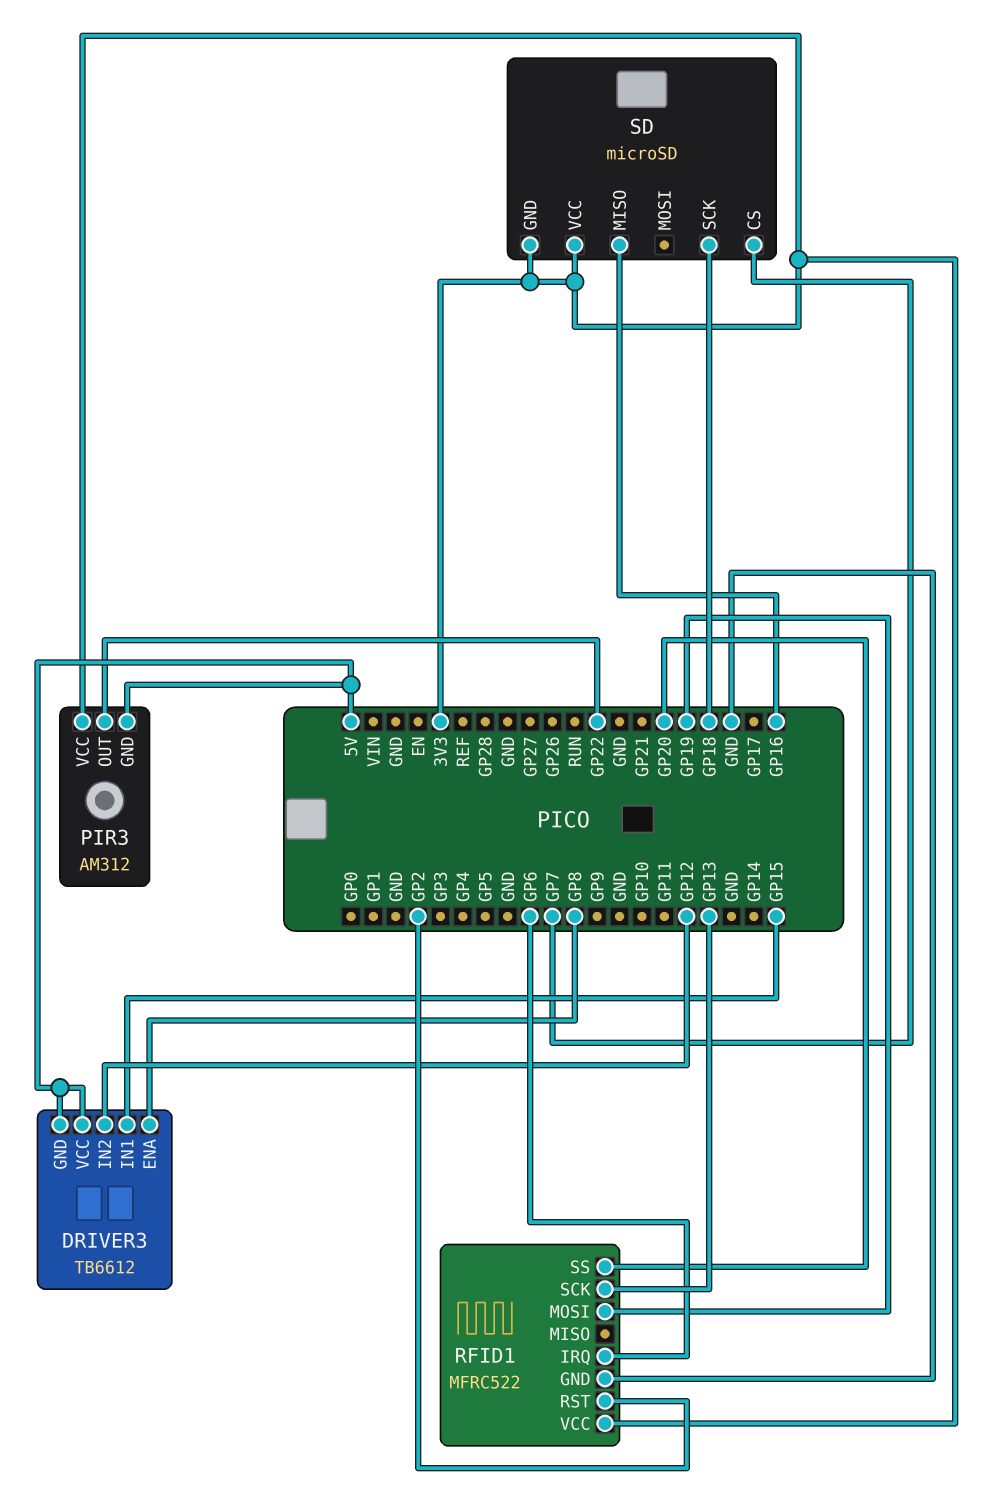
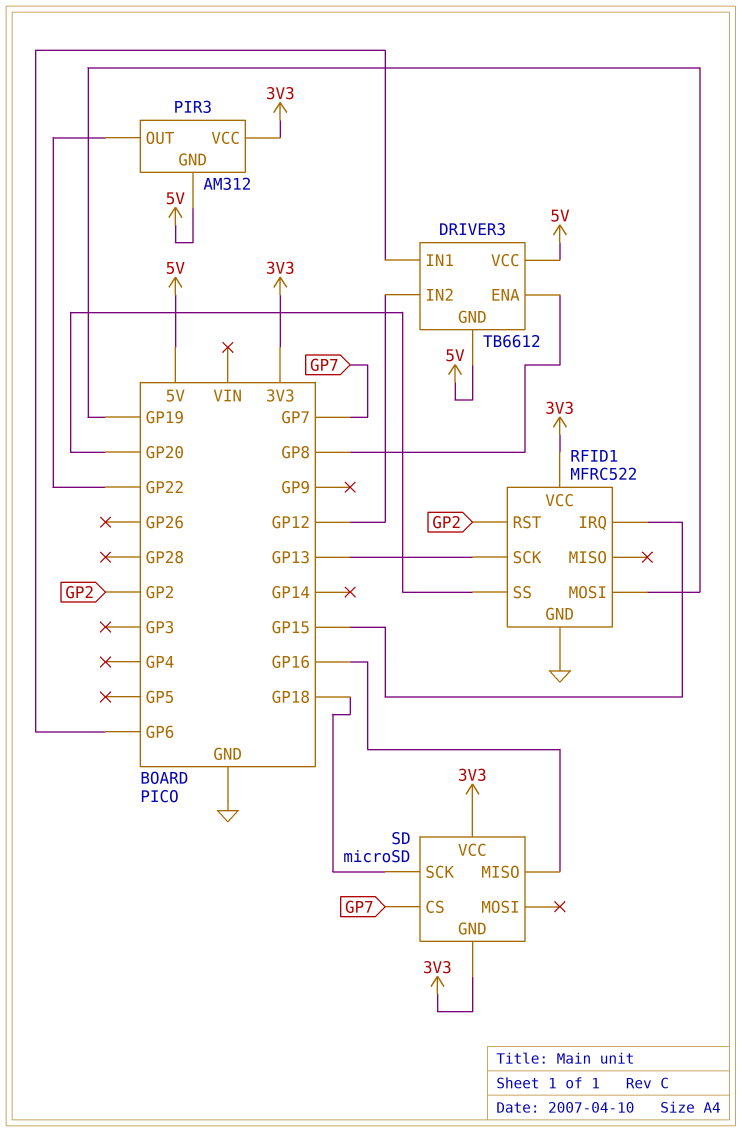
DRIVER3 pin IN1: GP15 -> GP6
RFID1 pin IRQ: GP6 -> GP15

